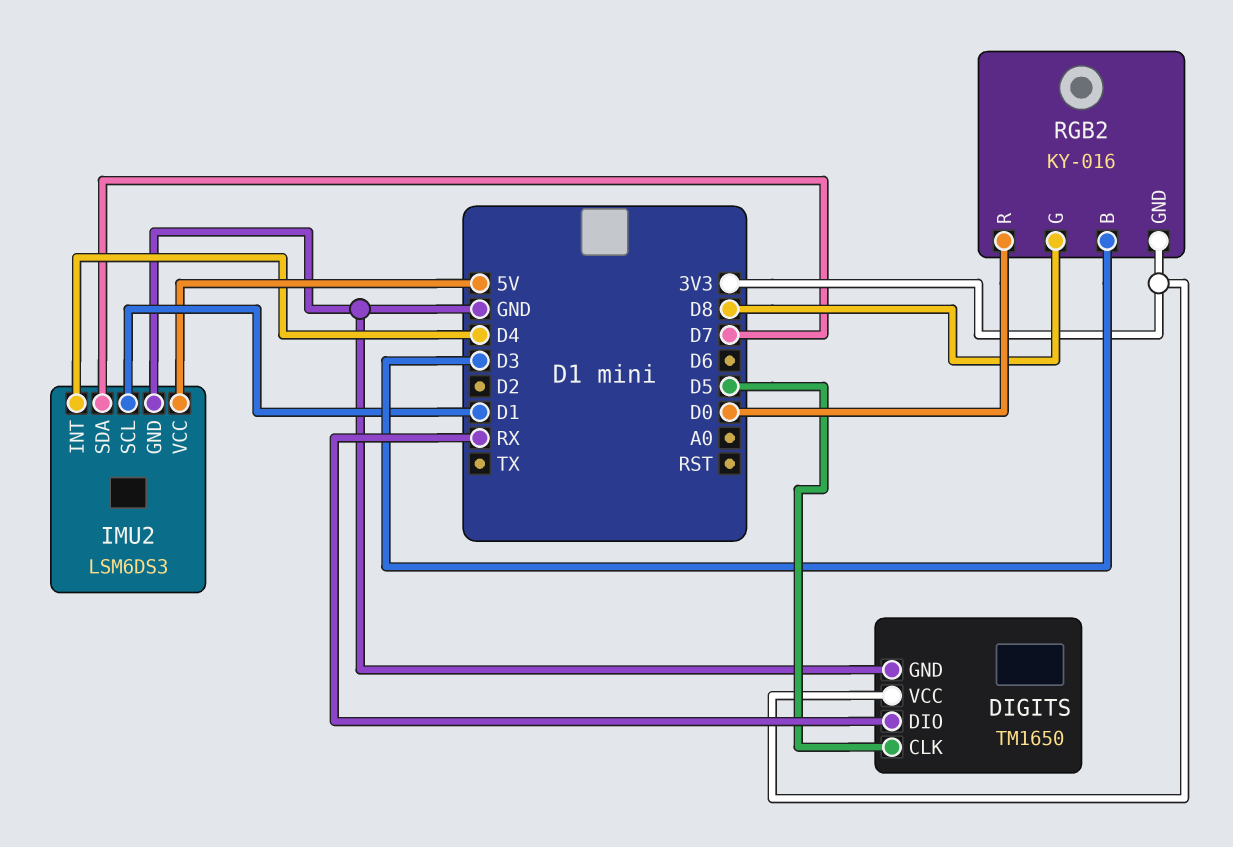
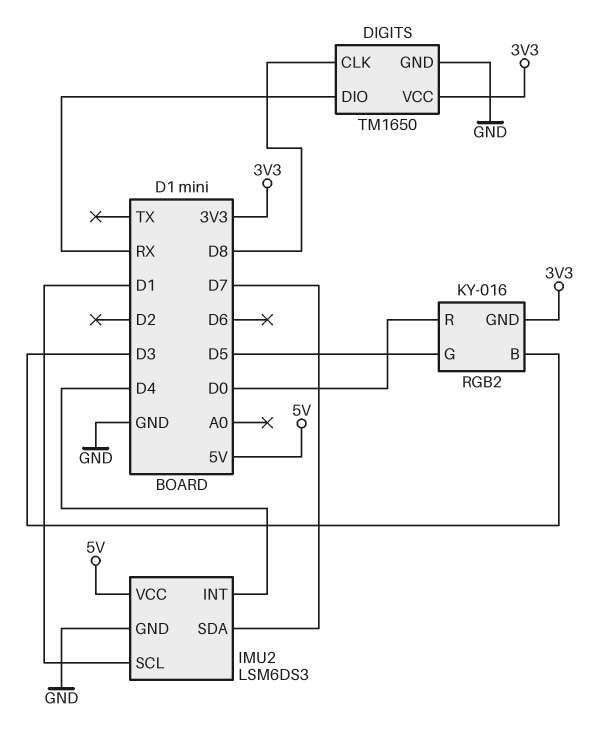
DIGITS pin CLK: D5 -> D8
RGB2 pin G: D8 -> D5

